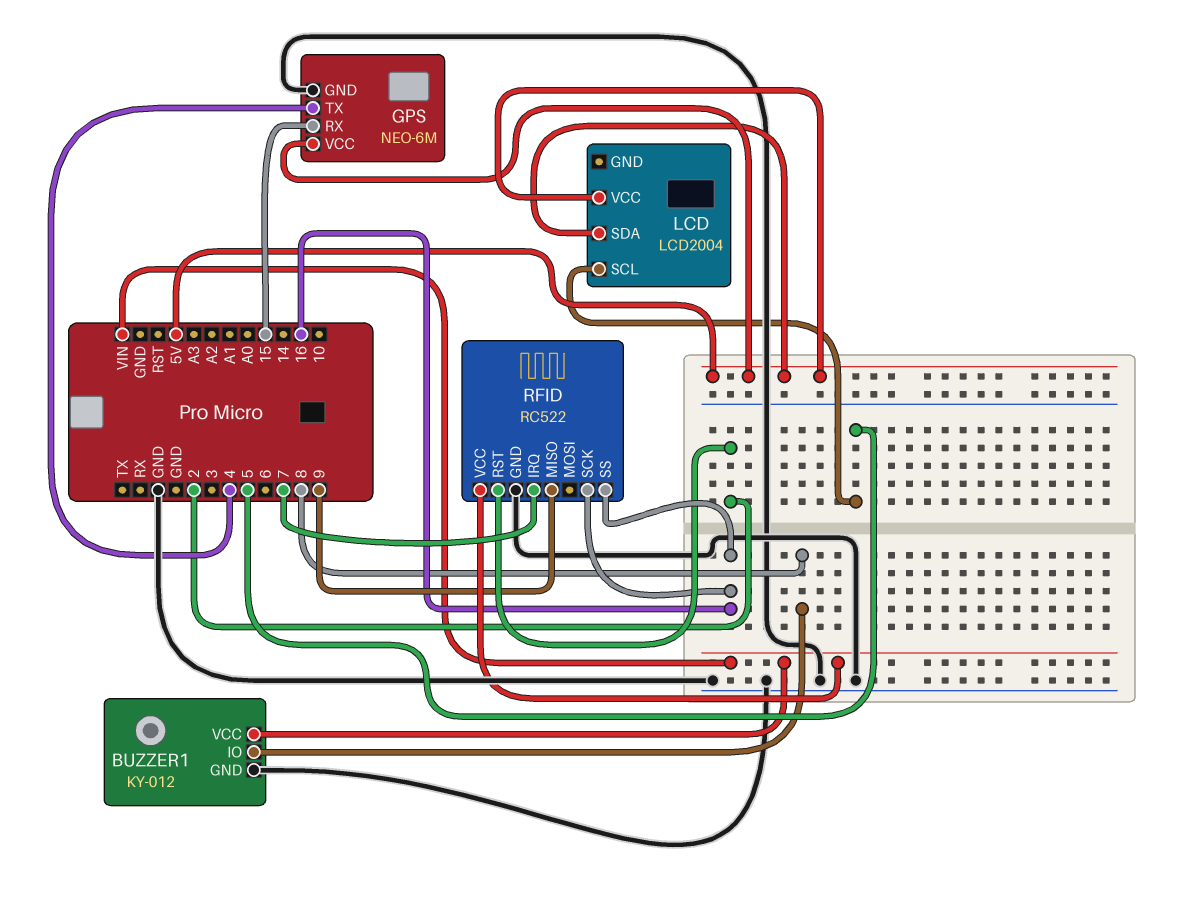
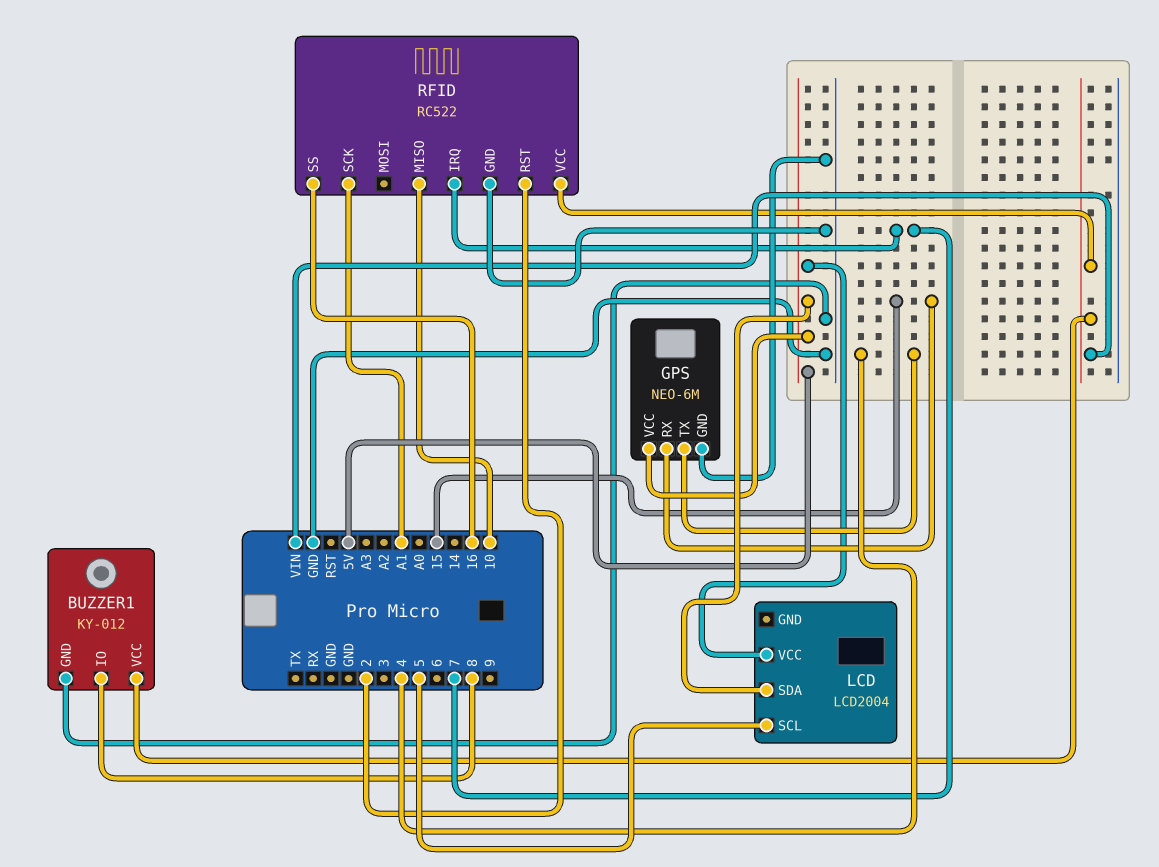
RFID pin MISO: 9 -> 10
RFID pin SCK: 16 -> A1

